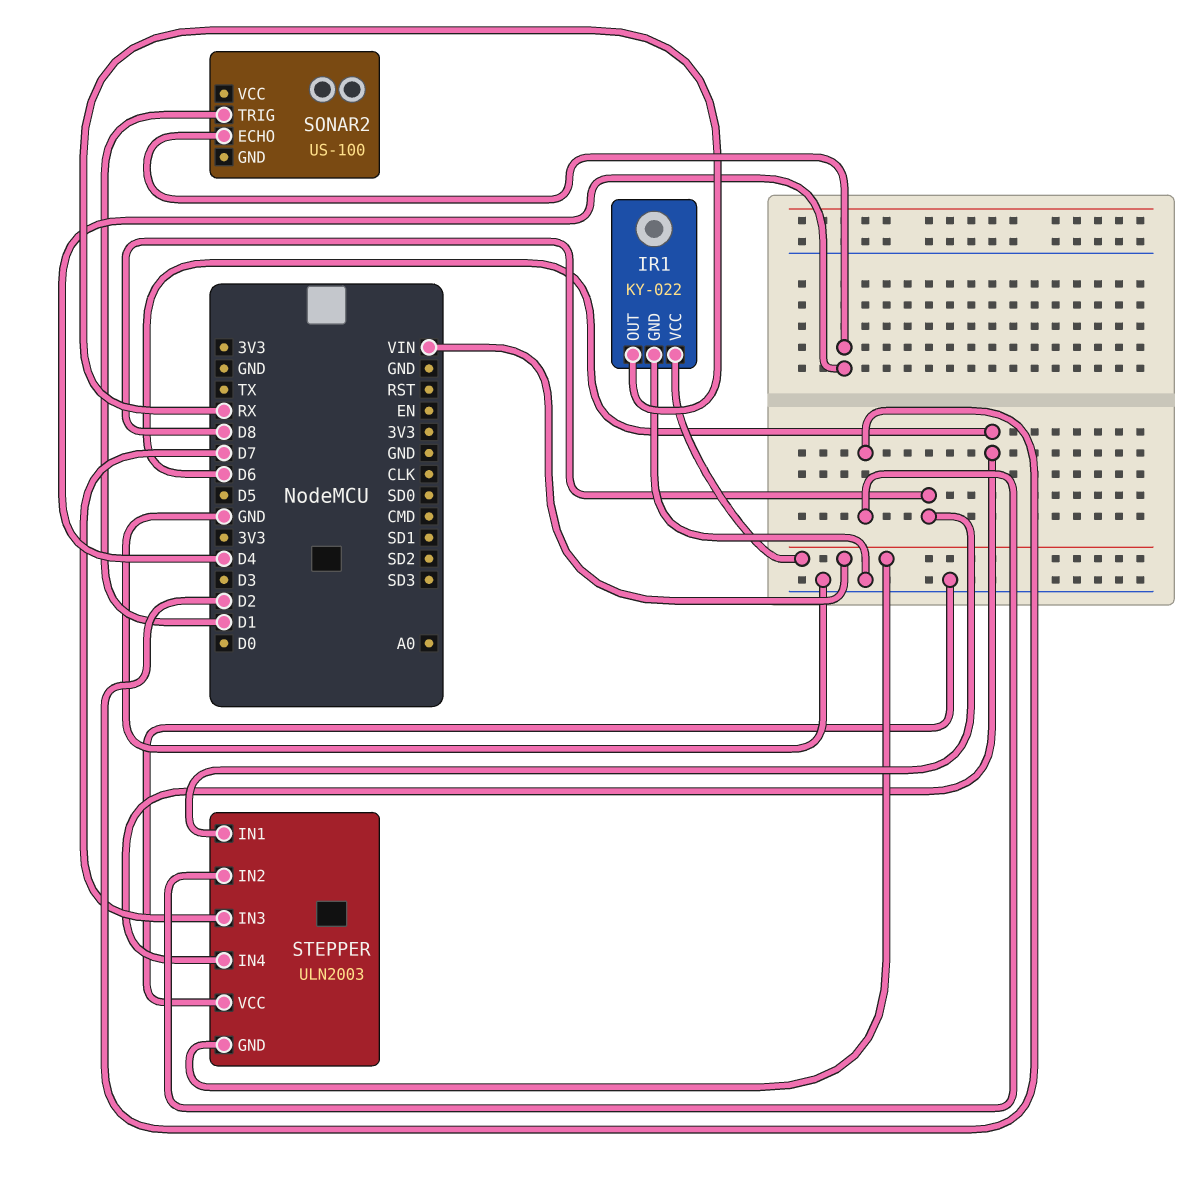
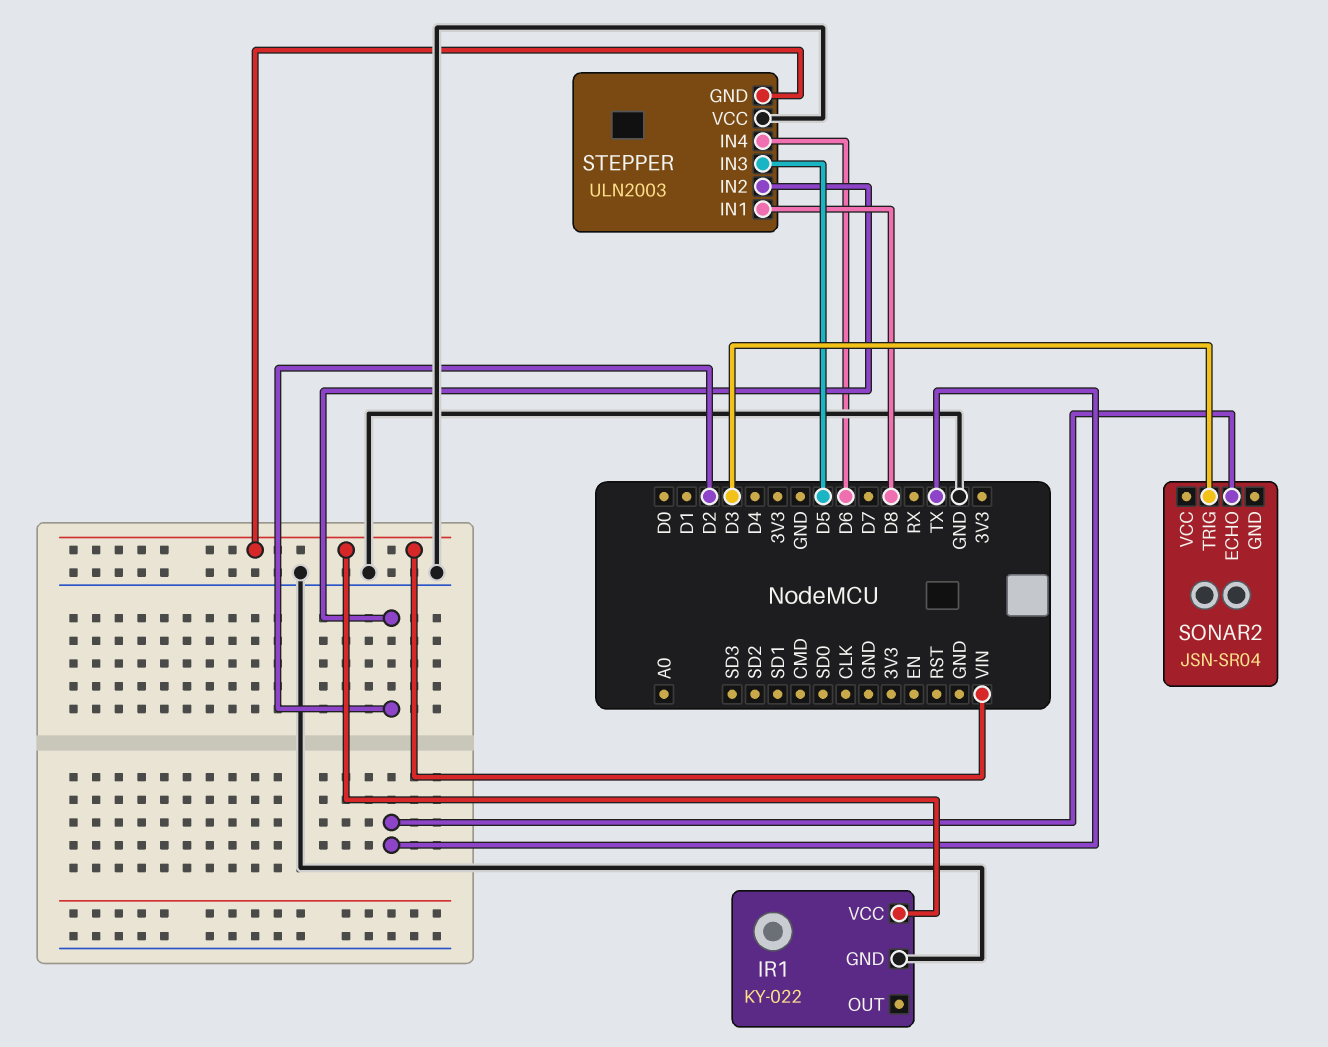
IR1 pin OUT: RX -> none
SONAR2: US-100 -> JSN-SR04
SONAR2 pin ECHO: D4 -> TX
SONAR2 pin TRIG: D1 -> D3
STEPPER pin IN3: D7 -> D5

